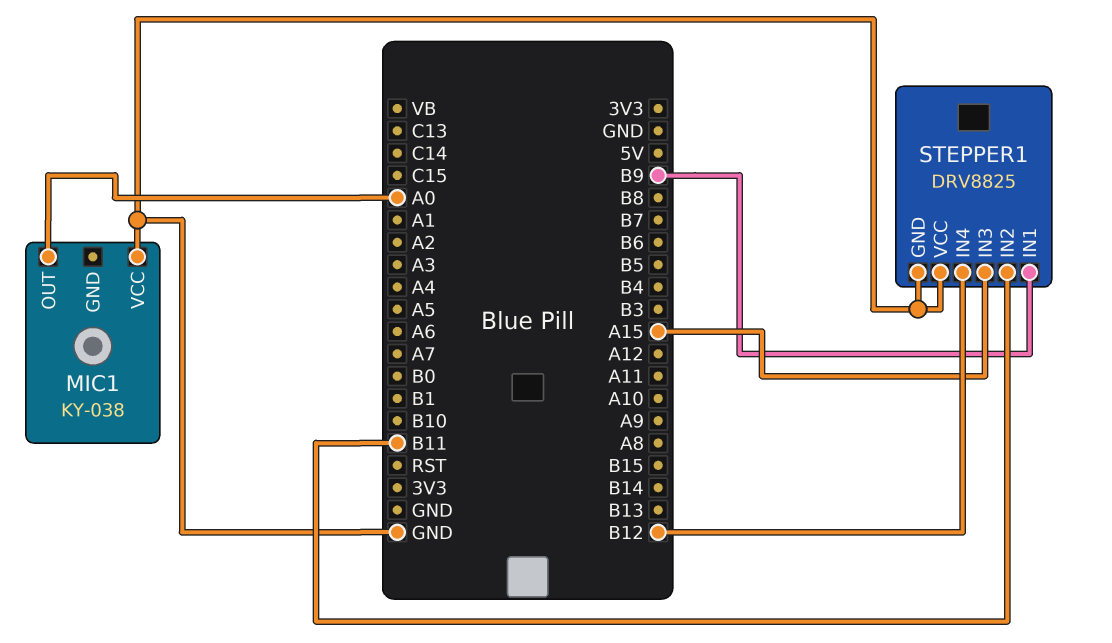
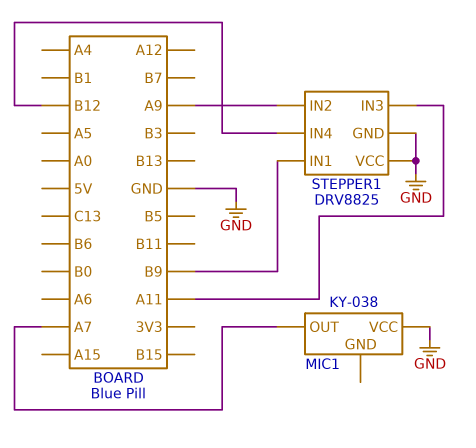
MIC1 pin OUT: A0 -> A7
STEPPER1 pin IN2: B11 -> A9
STEPPER1 pin IN3: A15 -> A11

